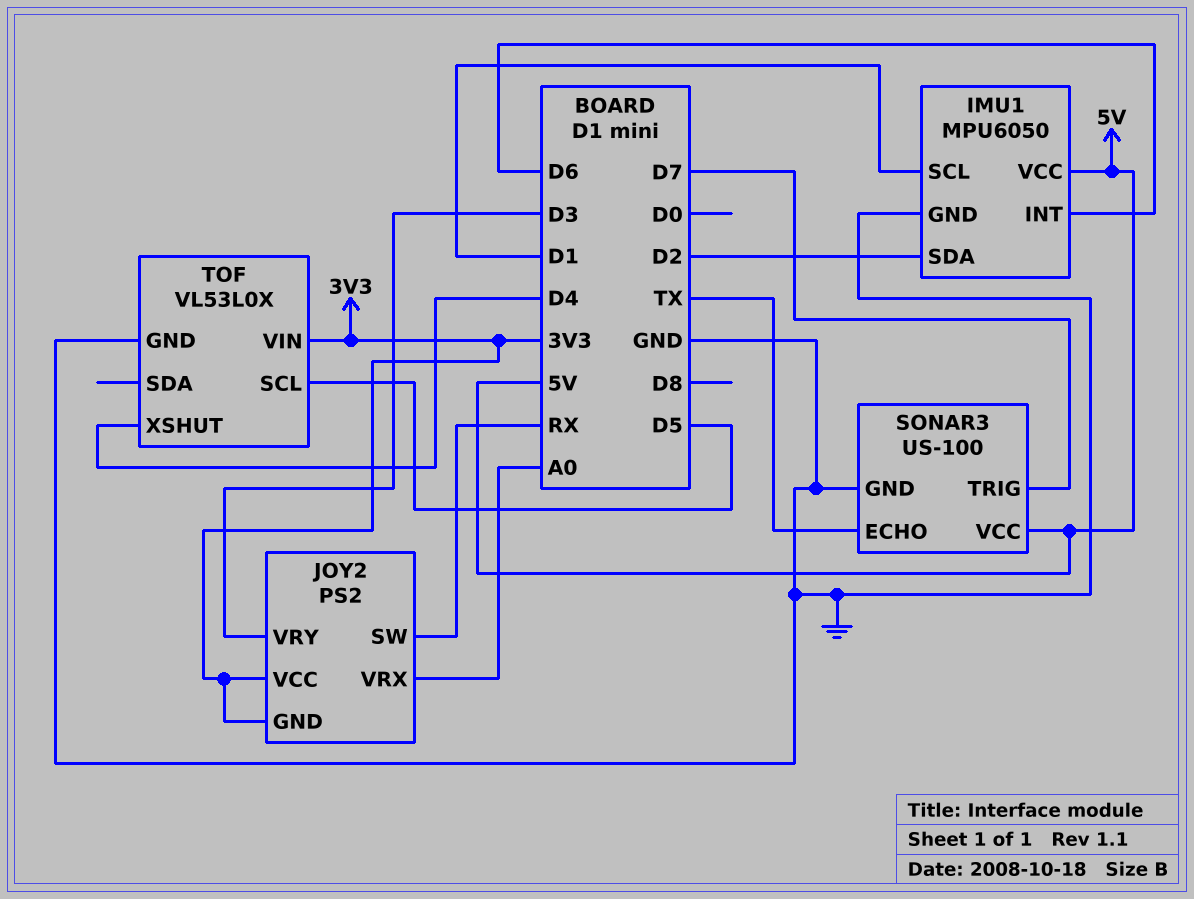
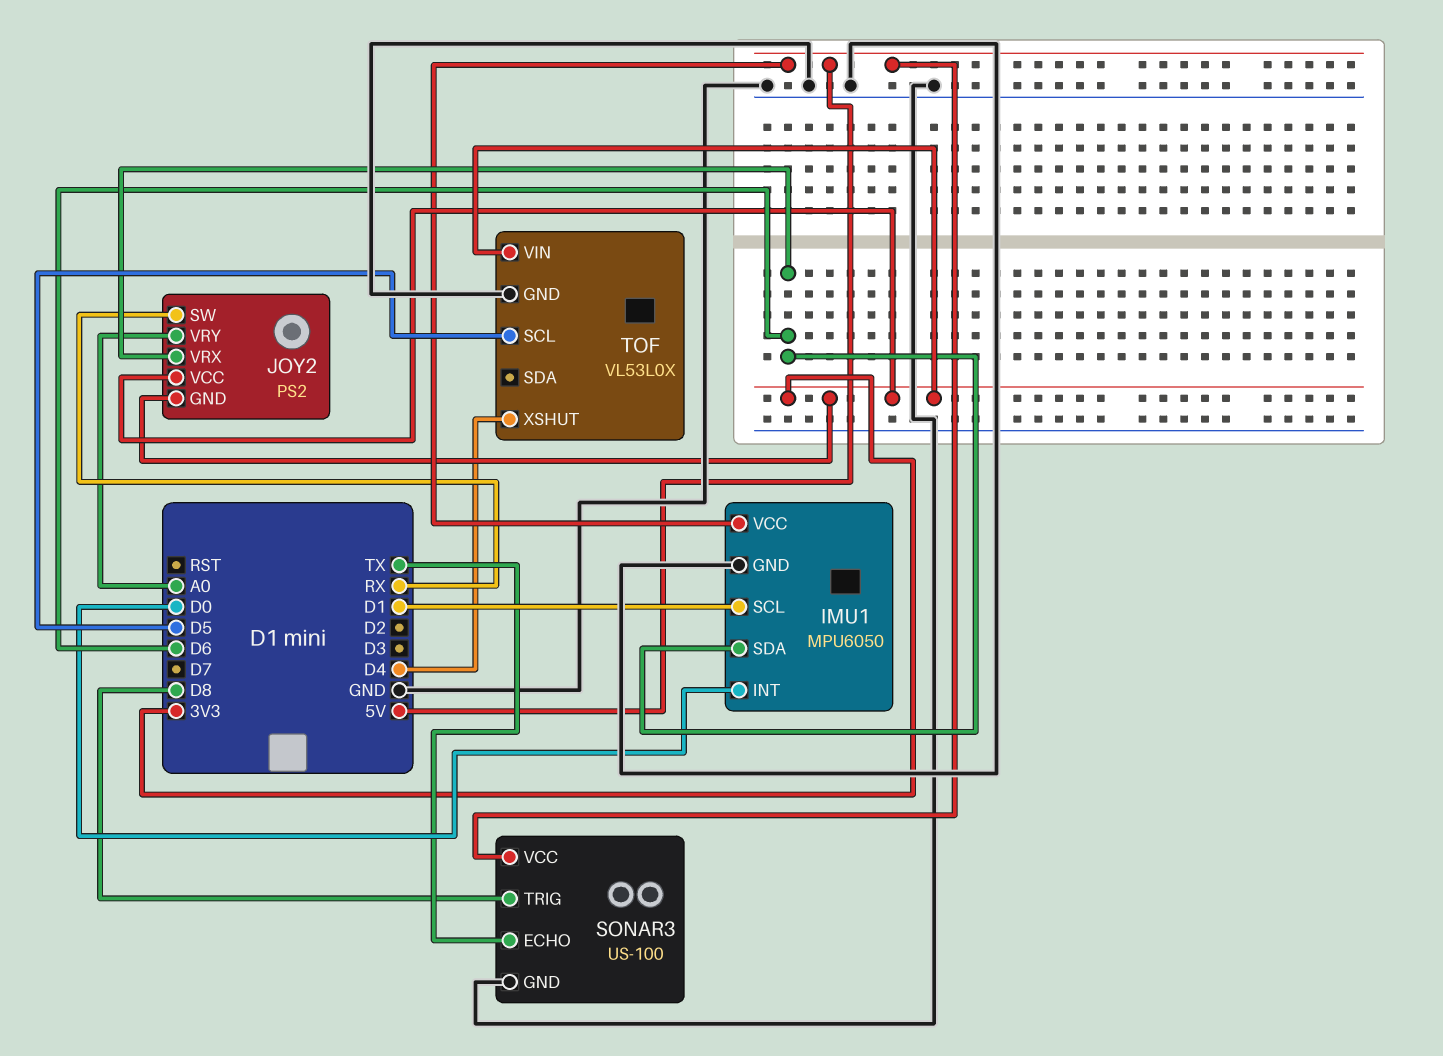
IMU1 pin INT: D6 -> D0
IMU1 pin SDA: D2 -> D6
JOY2 pin VRX: A0 -> D6
JOY2 pin VRY: D3 -> A0
SONAR3 pin TRIG: D7 -> D8

